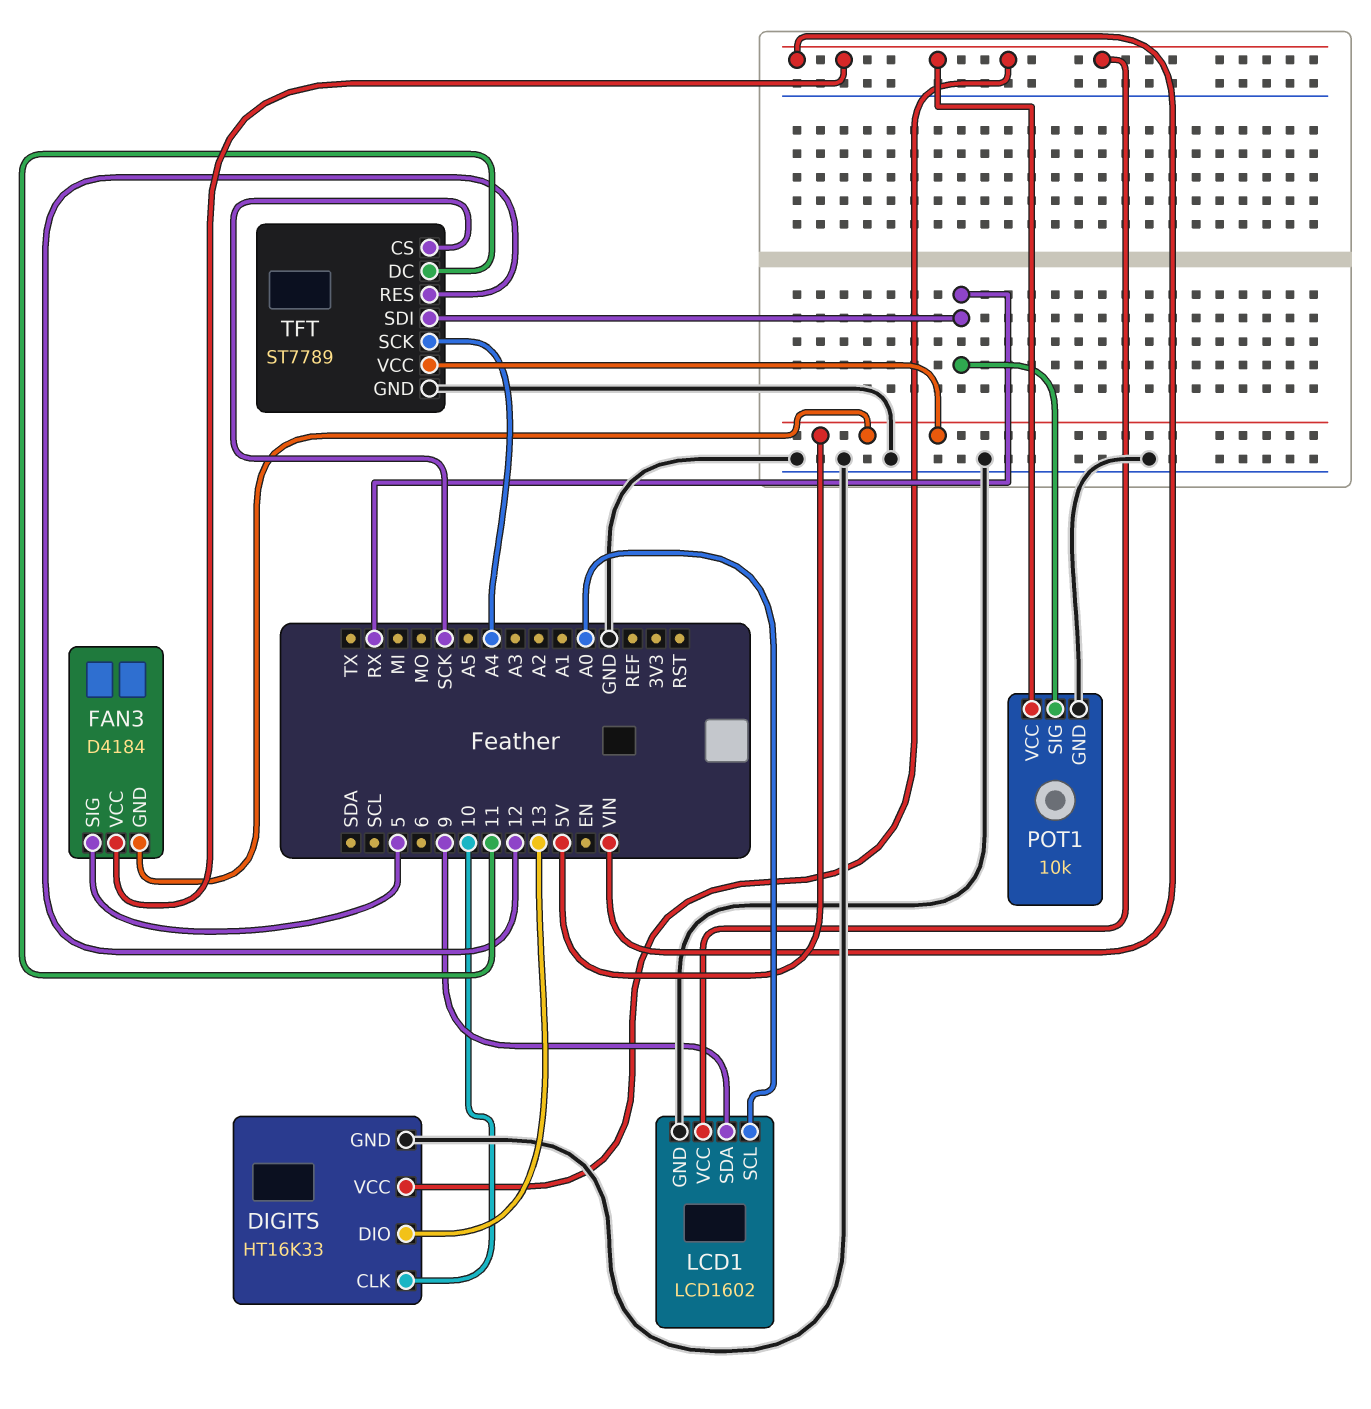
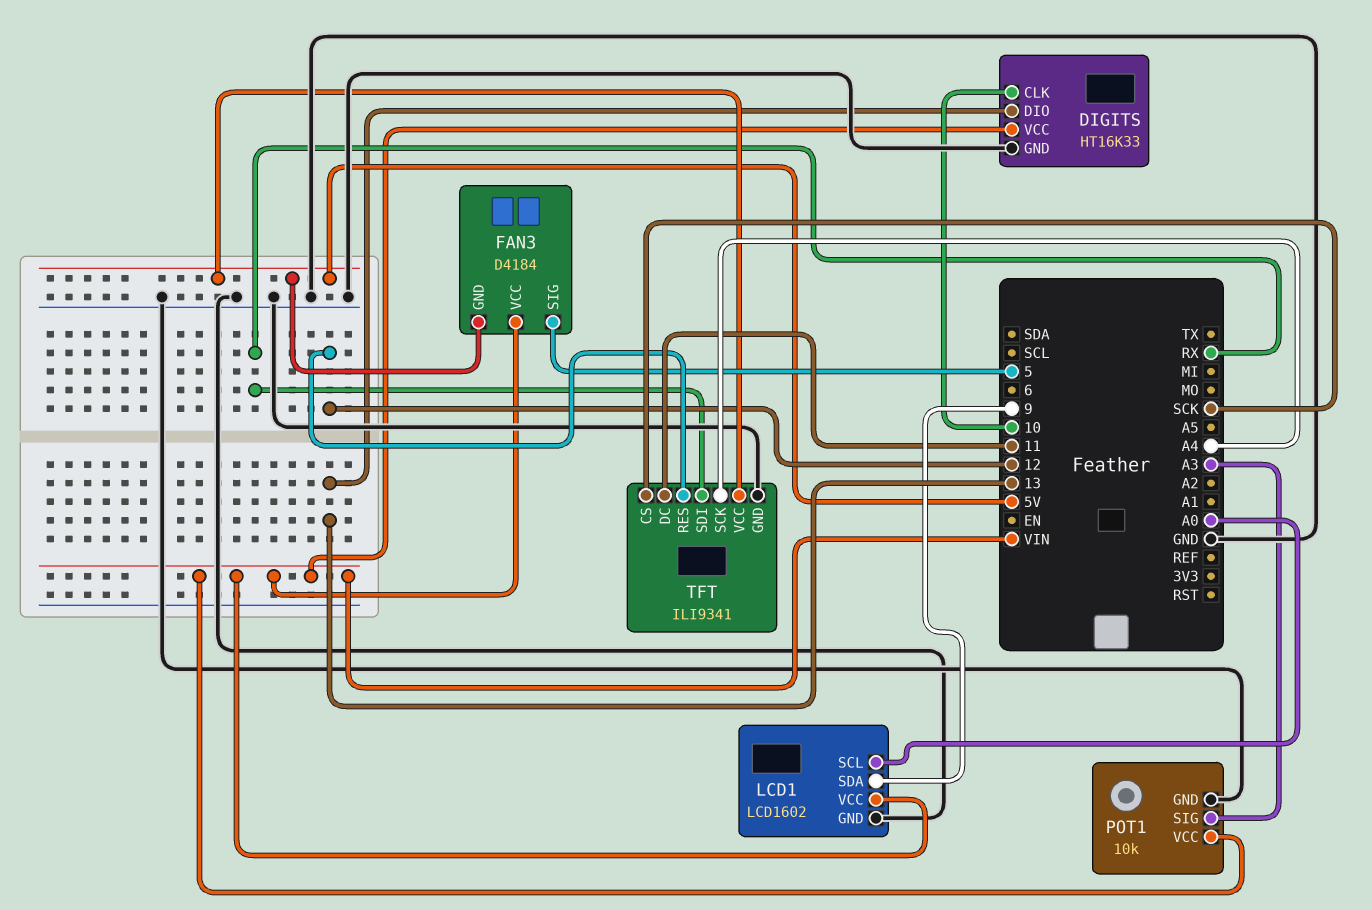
POT1 pin SIG: RX -> A3
TFT: ST7789 -> ILI9341

